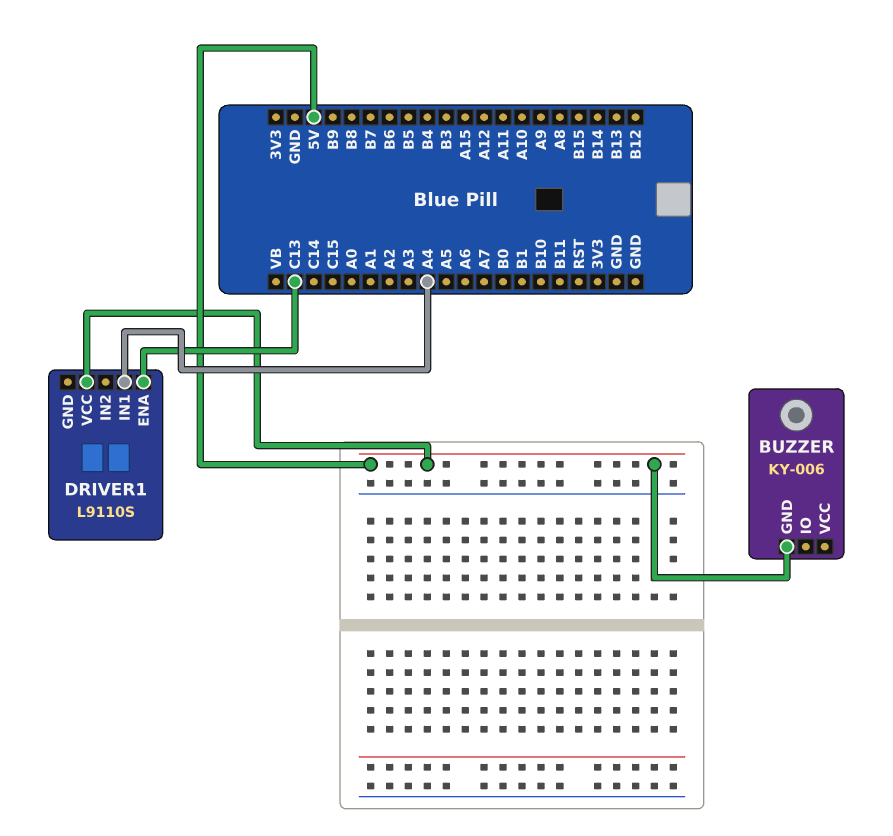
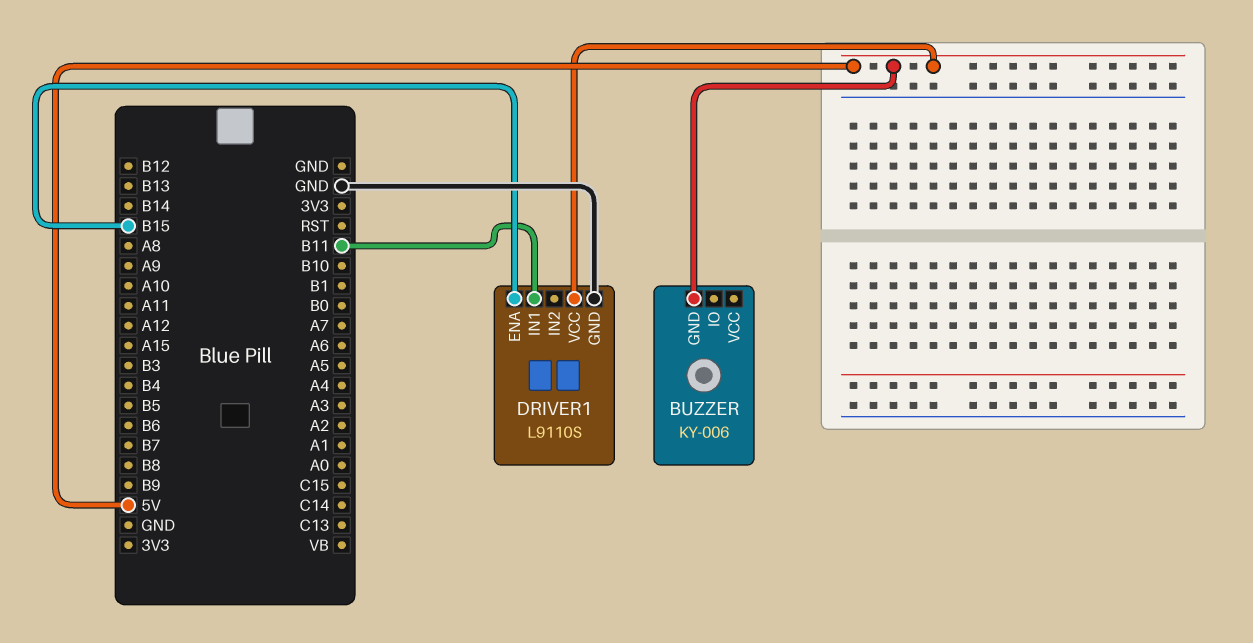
DRIVER1 pin ENA: C13 -> B15
DRIVER1 pin GND: none -> GND
DRIVER1 pin IN1: A4 -> B11

